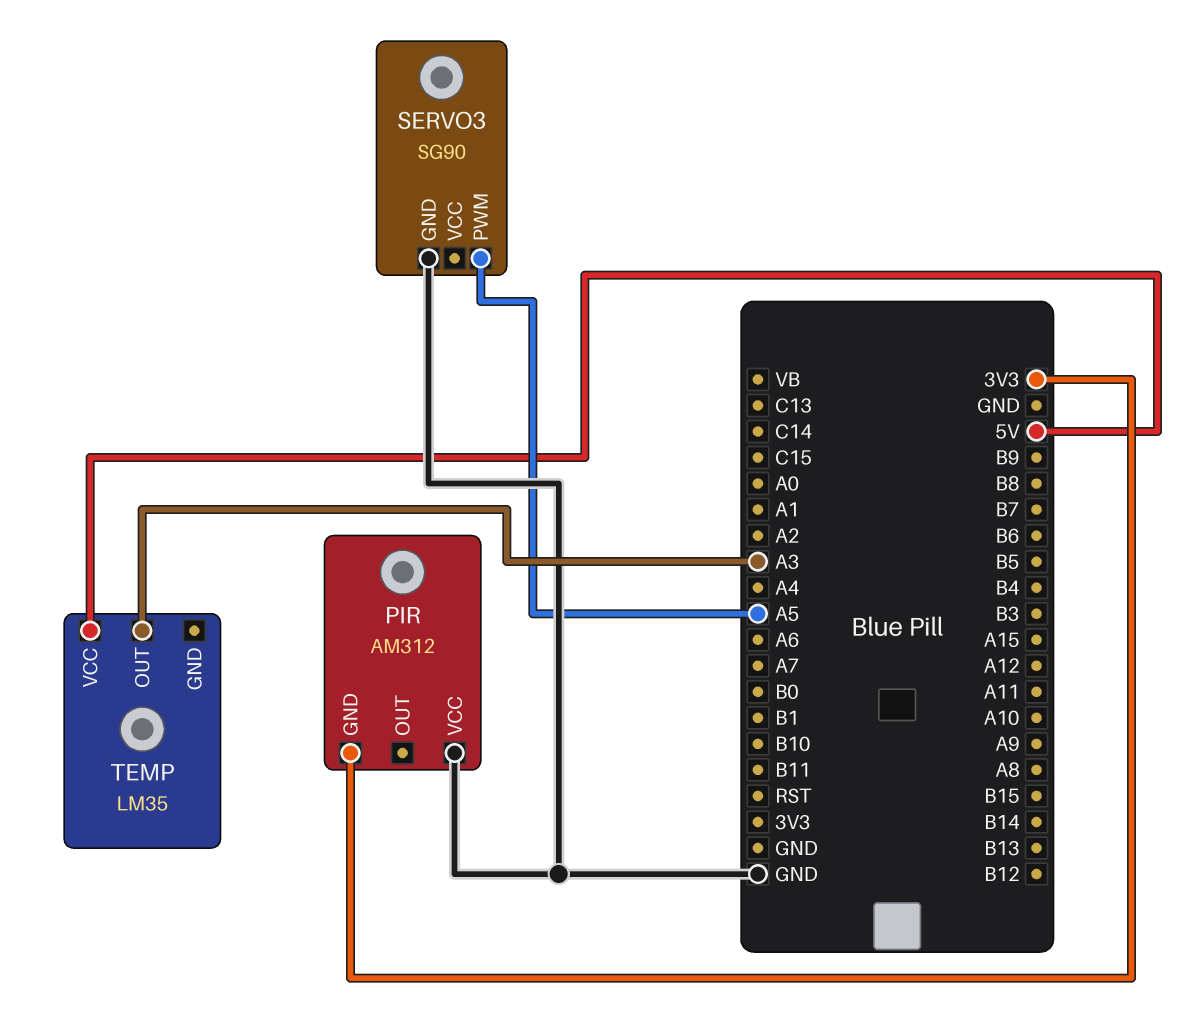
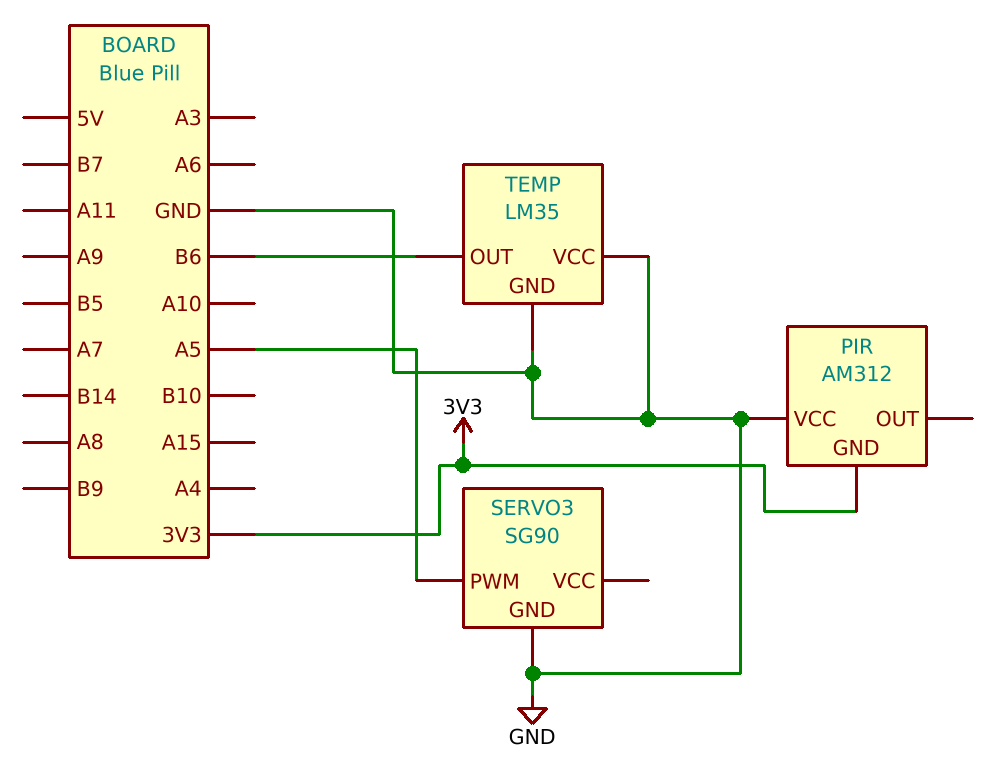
TEMP pin GND: none -> GND
TEMP pin OUT: A3 -> B6
TEMP pin VCC: 5V -> GND

